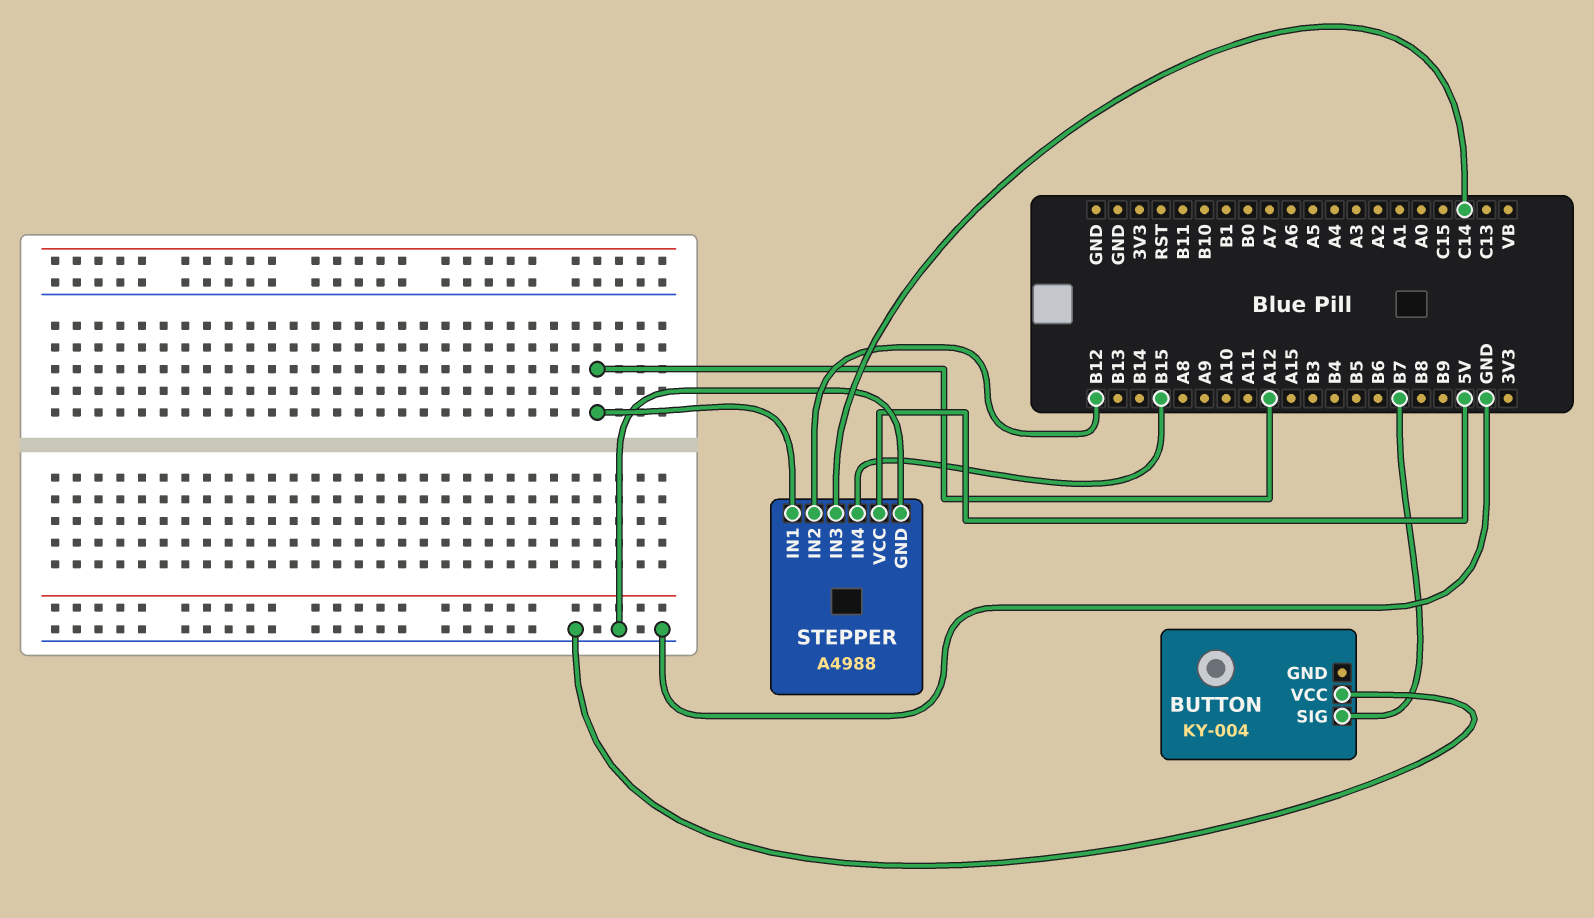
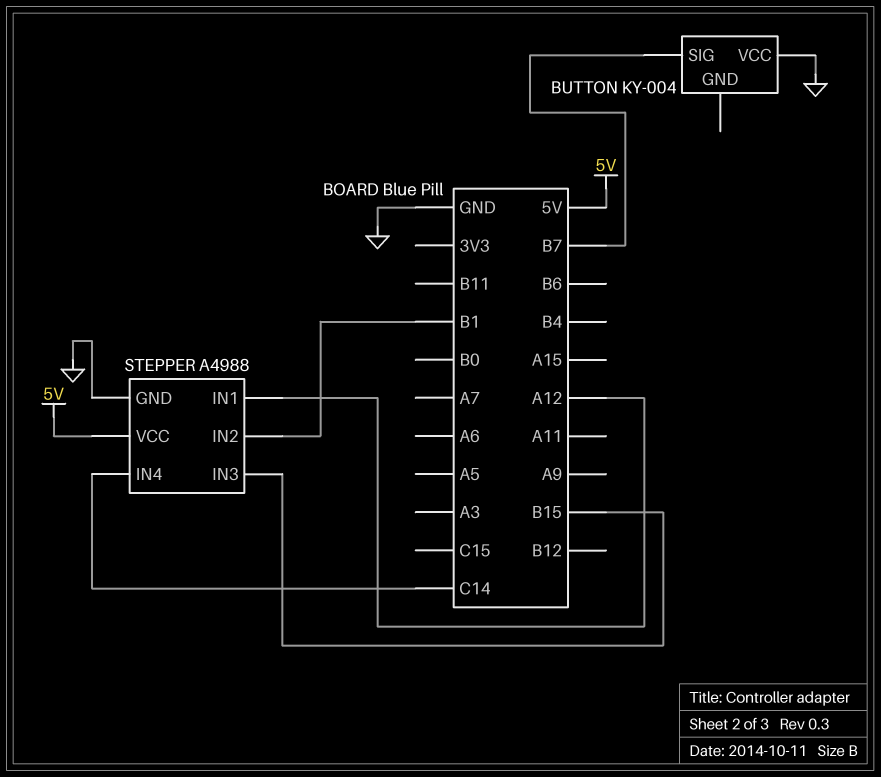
STEPPER pin IN2: B12 -> B1
STEPPER pin IN3: C14 -> B15
STEPPER pin IN4: B15 -> C14

